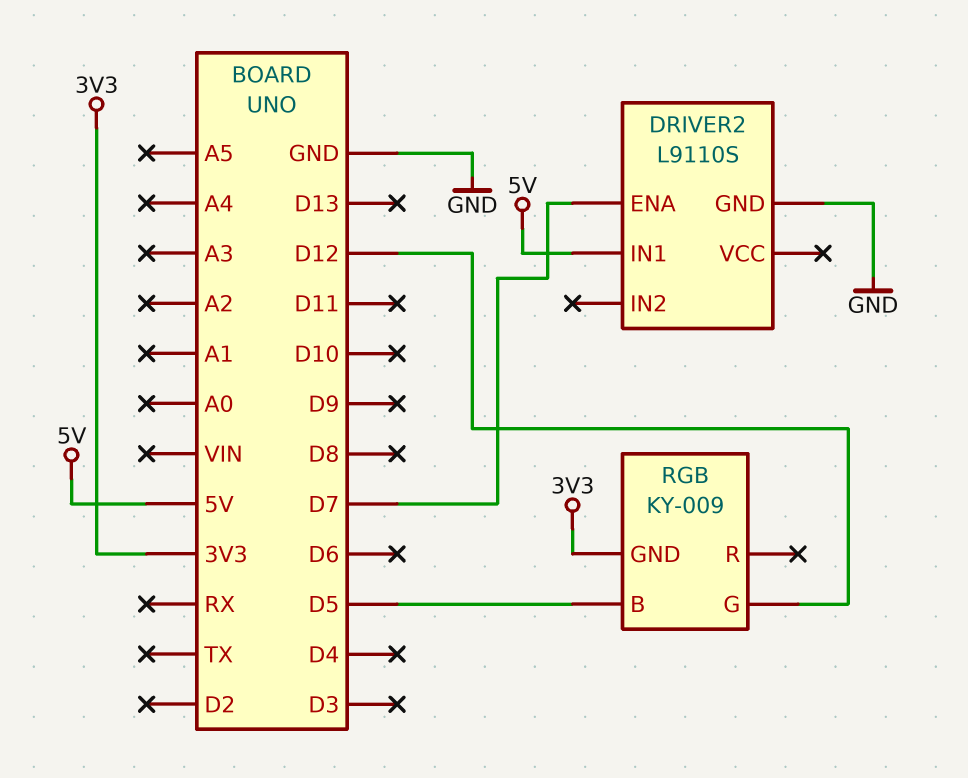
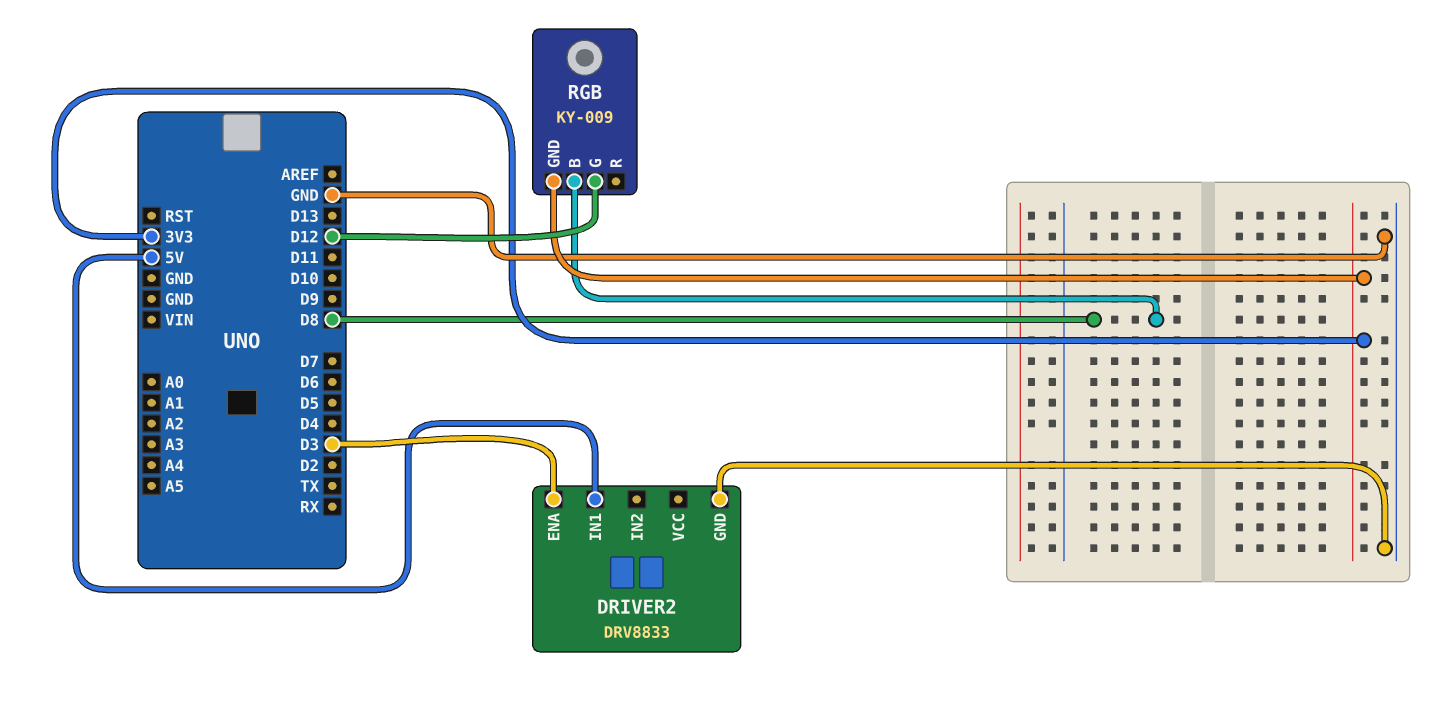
DRIVER2: L9110S -> DRV8833
DRIVER2 pin ENA: D7 -> D3
RGB pin B: D5 -> D8

